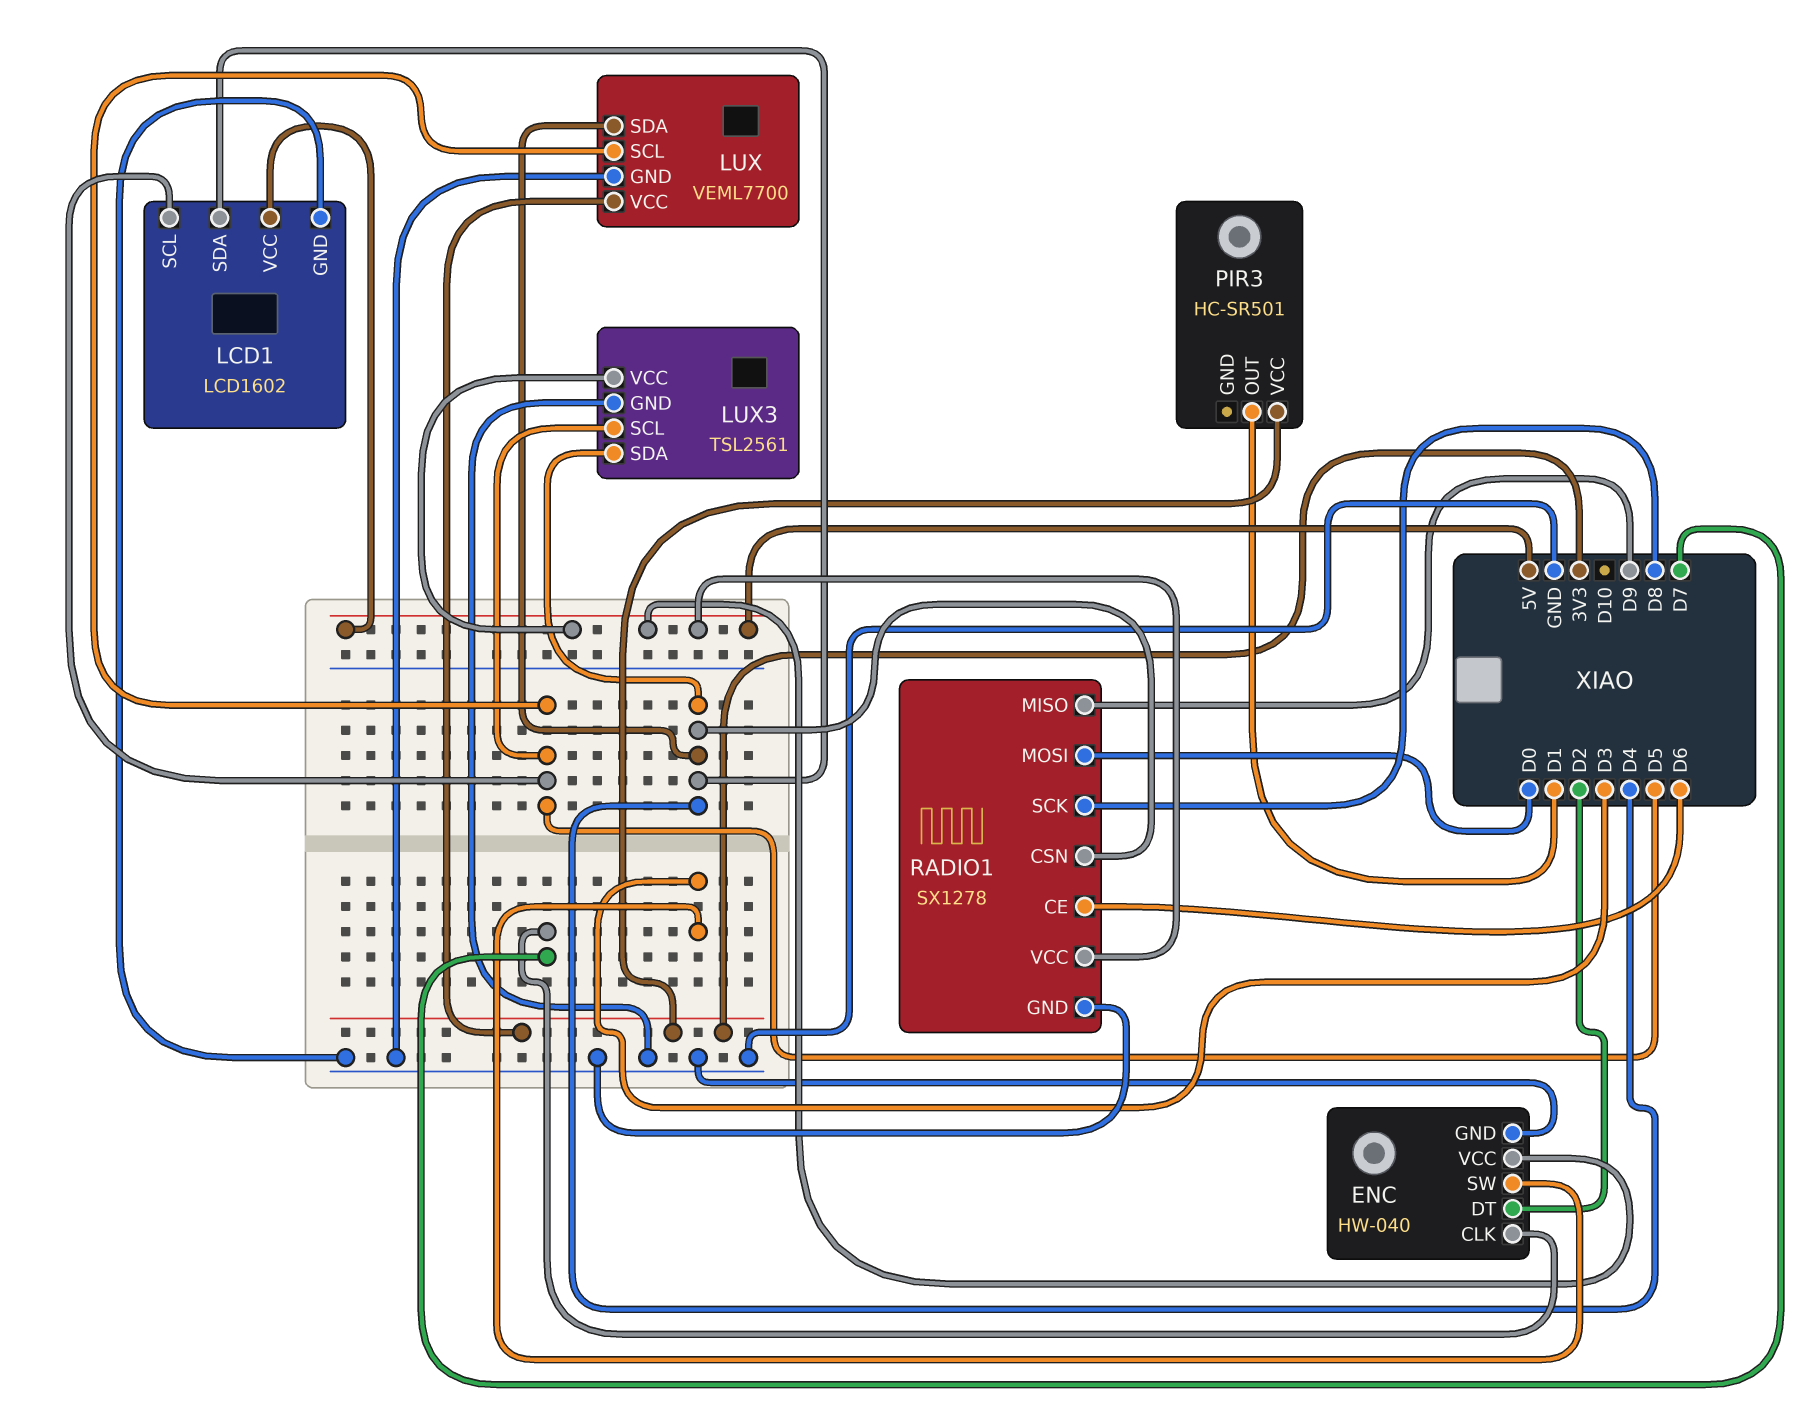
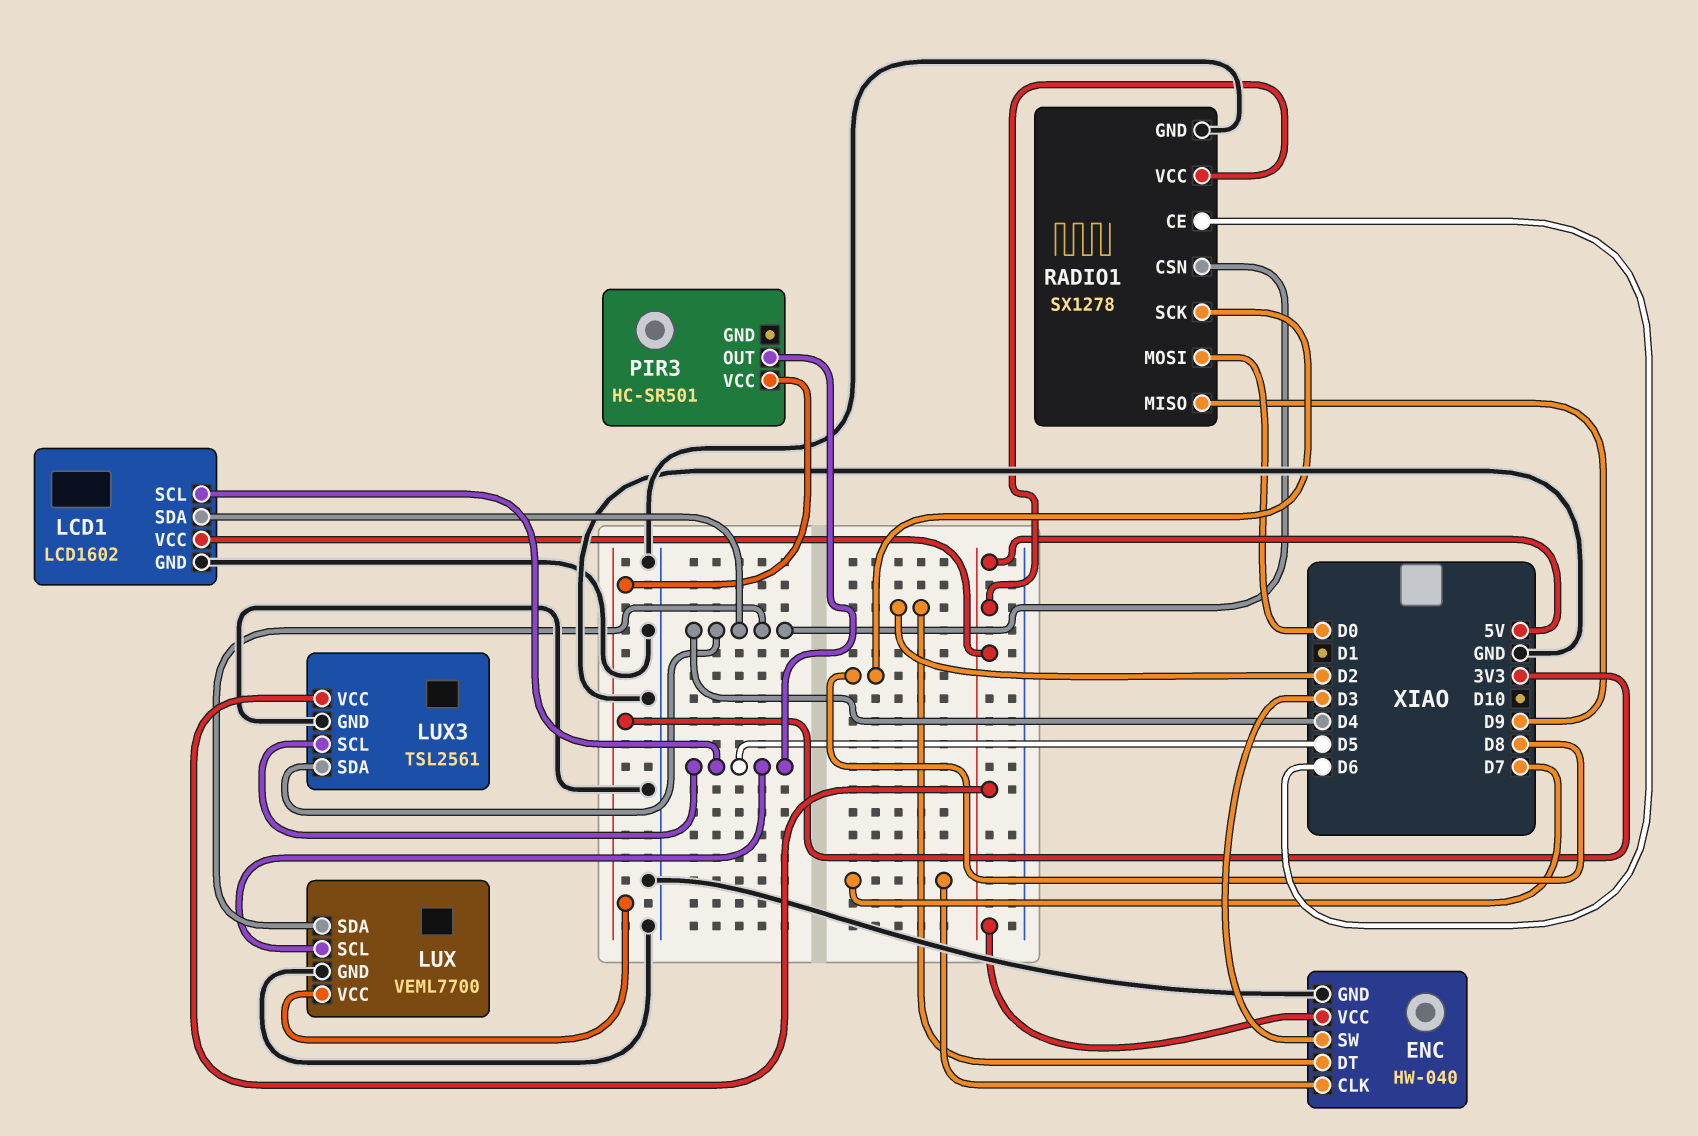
PIR3 pin OUT: D1 -> D5

